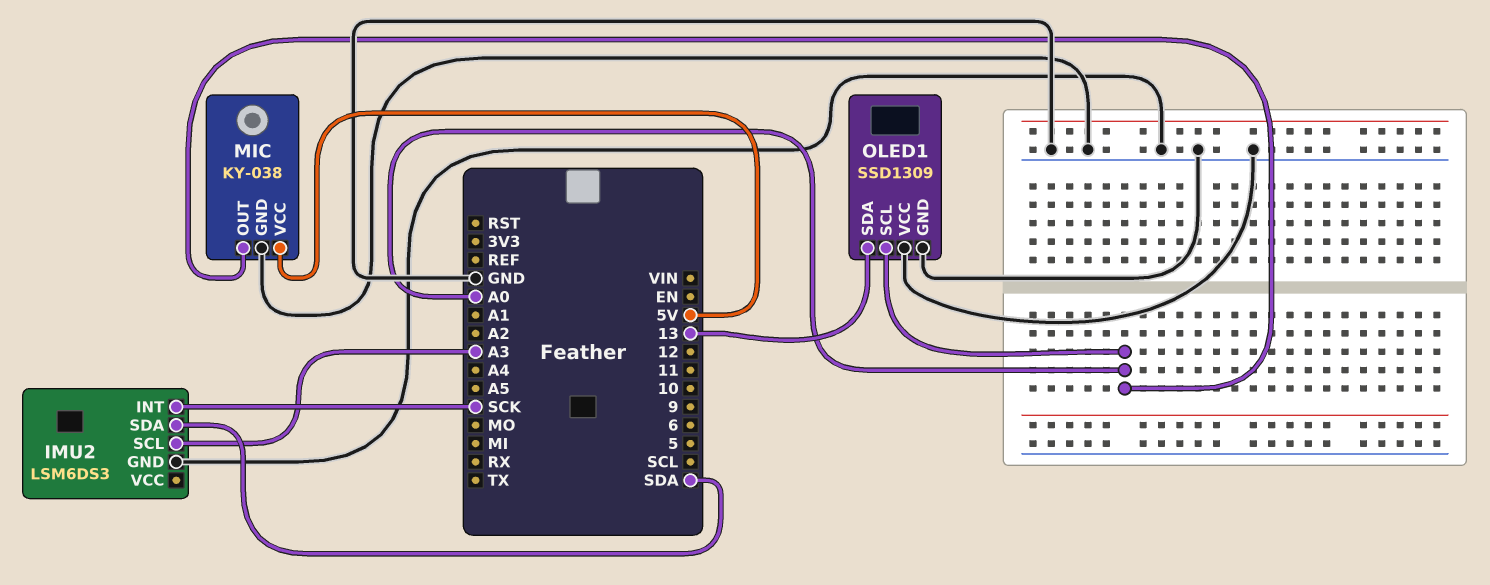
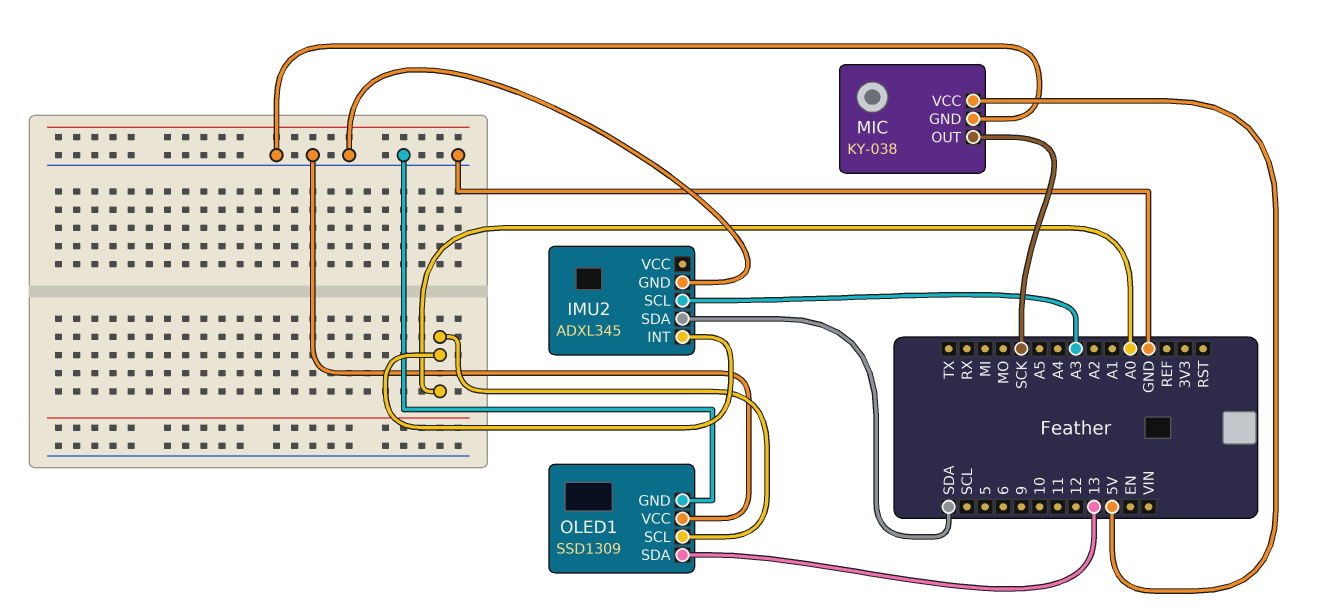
IMU2: LSM6DS3 -> ADXL345
IMU2 pin INT: SCK -> A0
MIC pin OUT: A0 -> SCK

